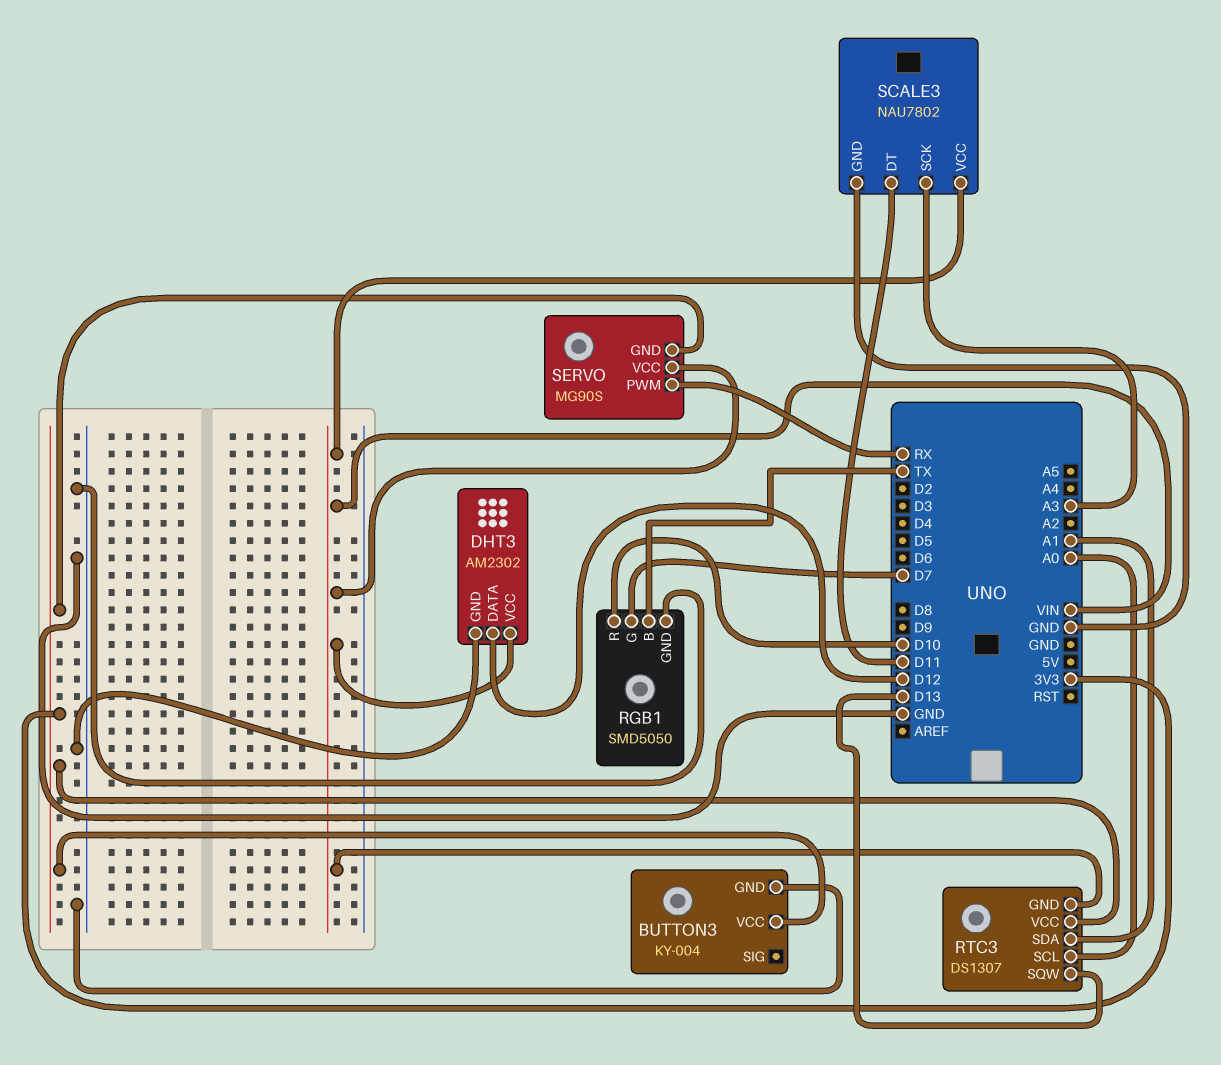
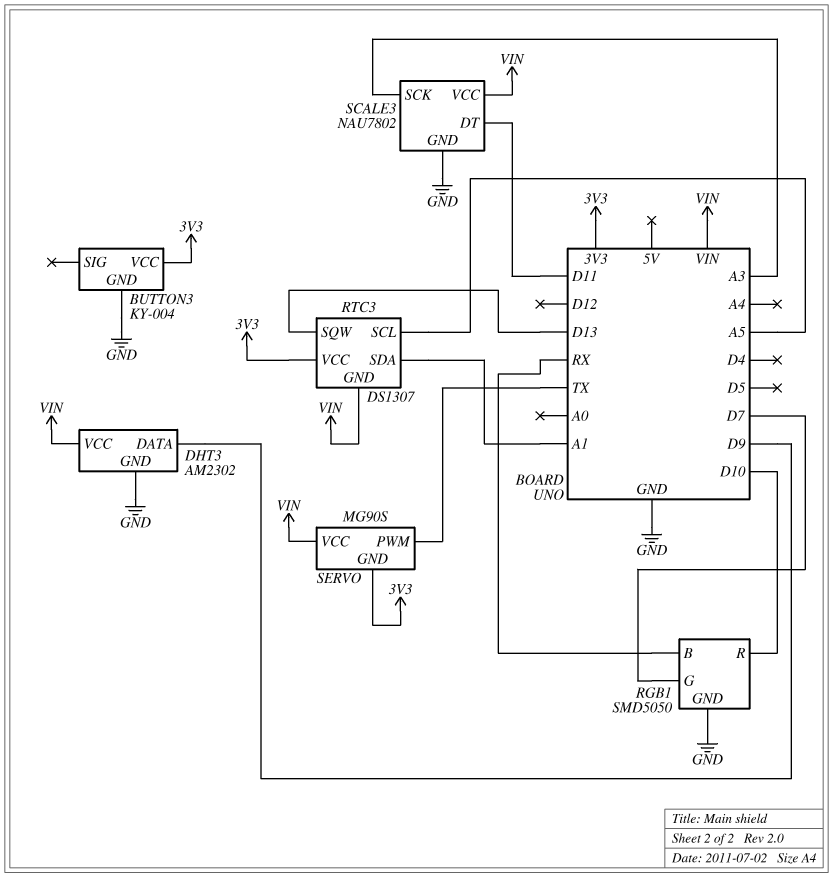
DHT3 pin DATA: D12 -> D9
RGB1 pin B: TX -> RX
RTC3 pin SCL: A0 -> A5
SERVO pin PWM: RX -> TX

